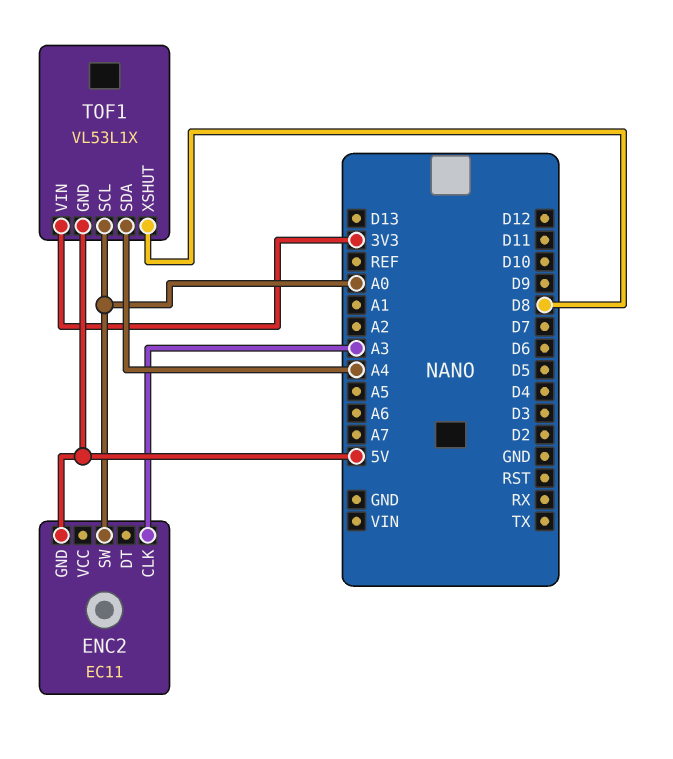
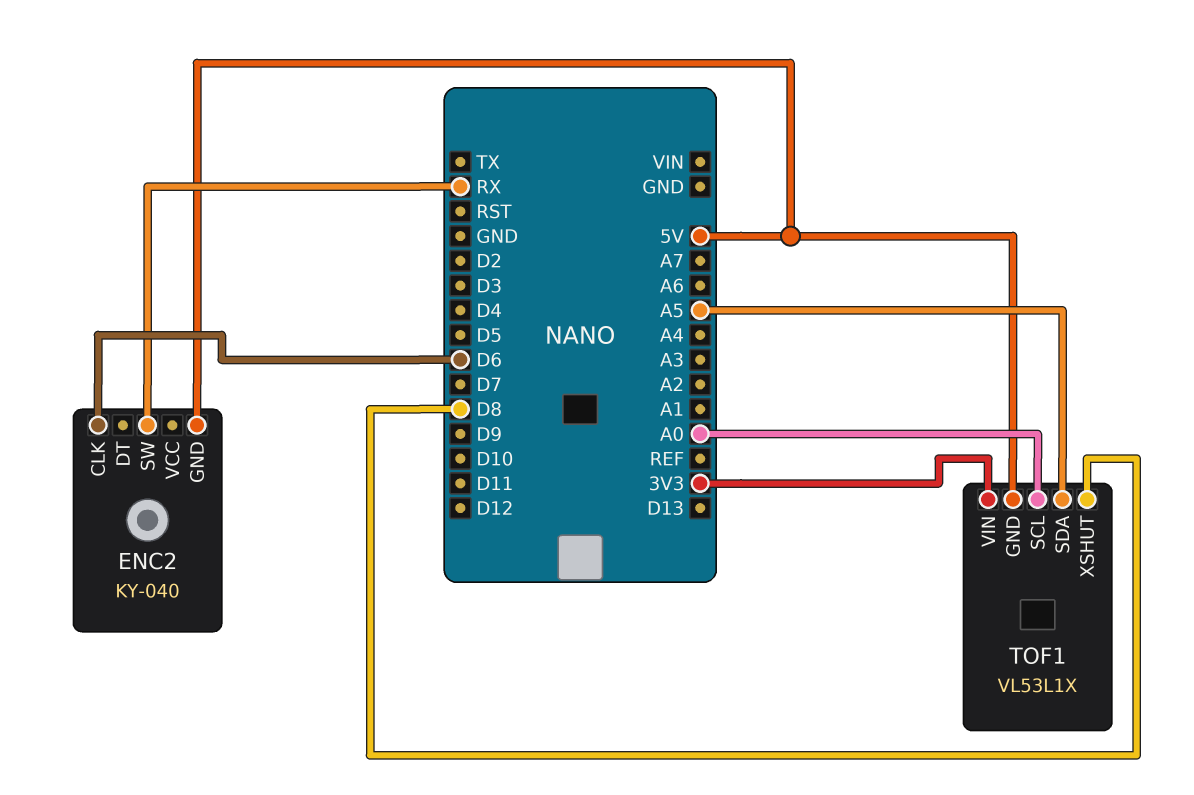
ENC2: EC11 -> KY-040
ENC2 pin CLK: A3 -> D6
ENC2 pin SW: A0 -> RX
TOF1 pin SDA: A4 -> A5

